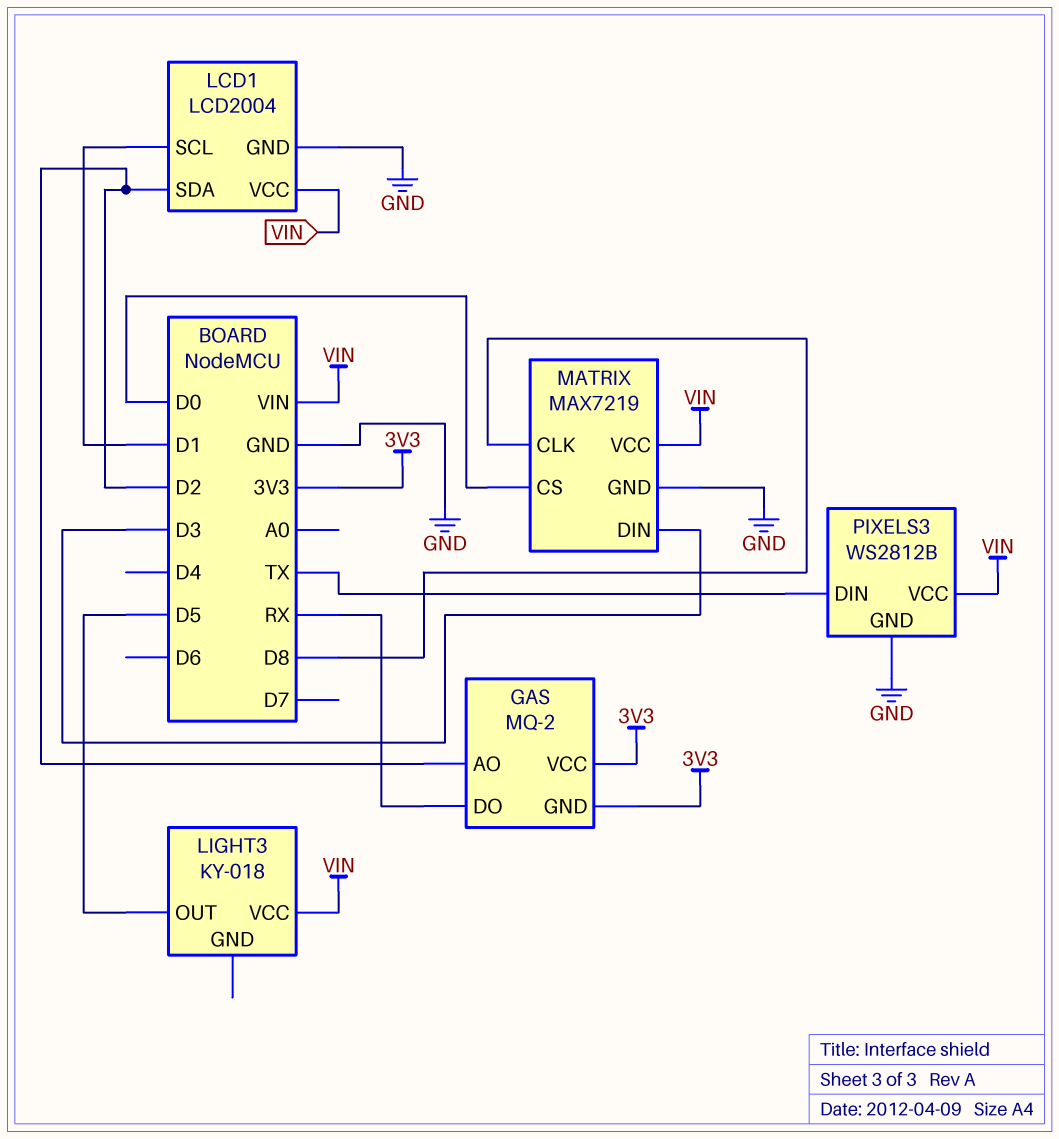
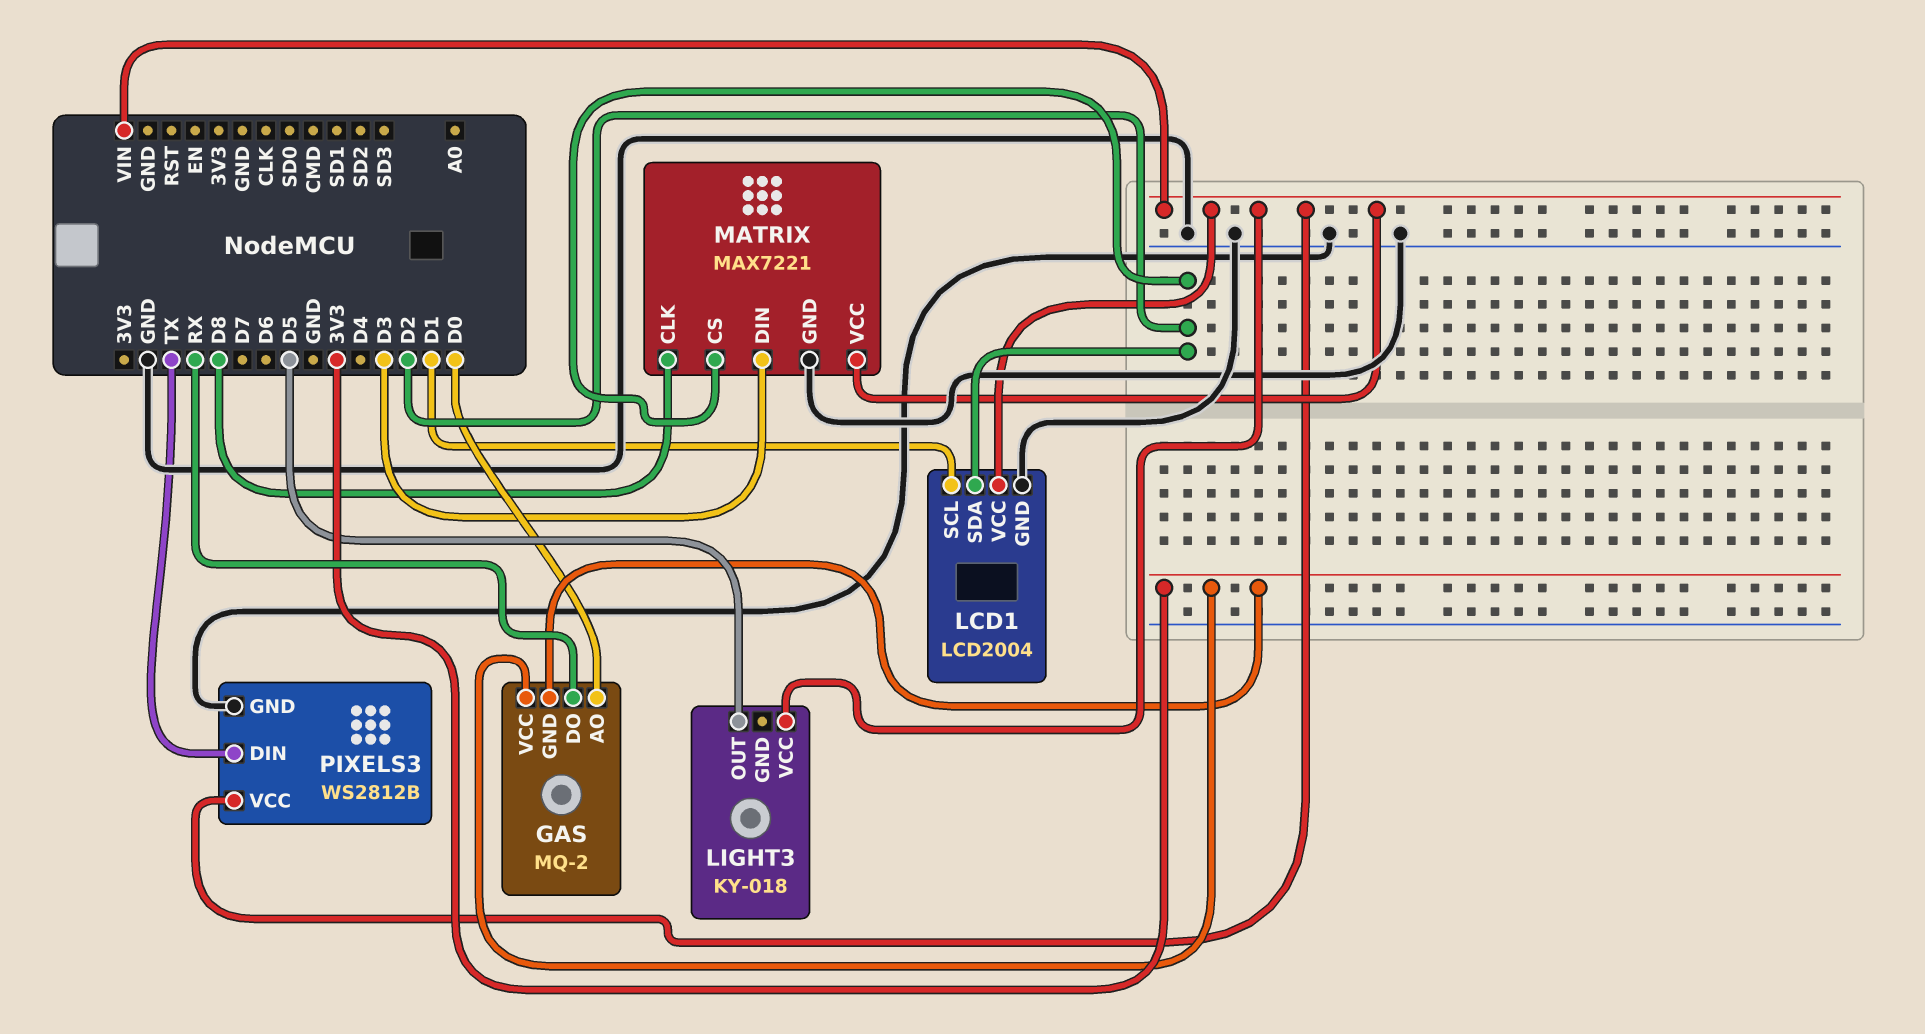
GAS pin AO: D2 -> D0
MATRIX: MAX7219 -> MAX7221
MATRIX pin CS: D0 -> D2

